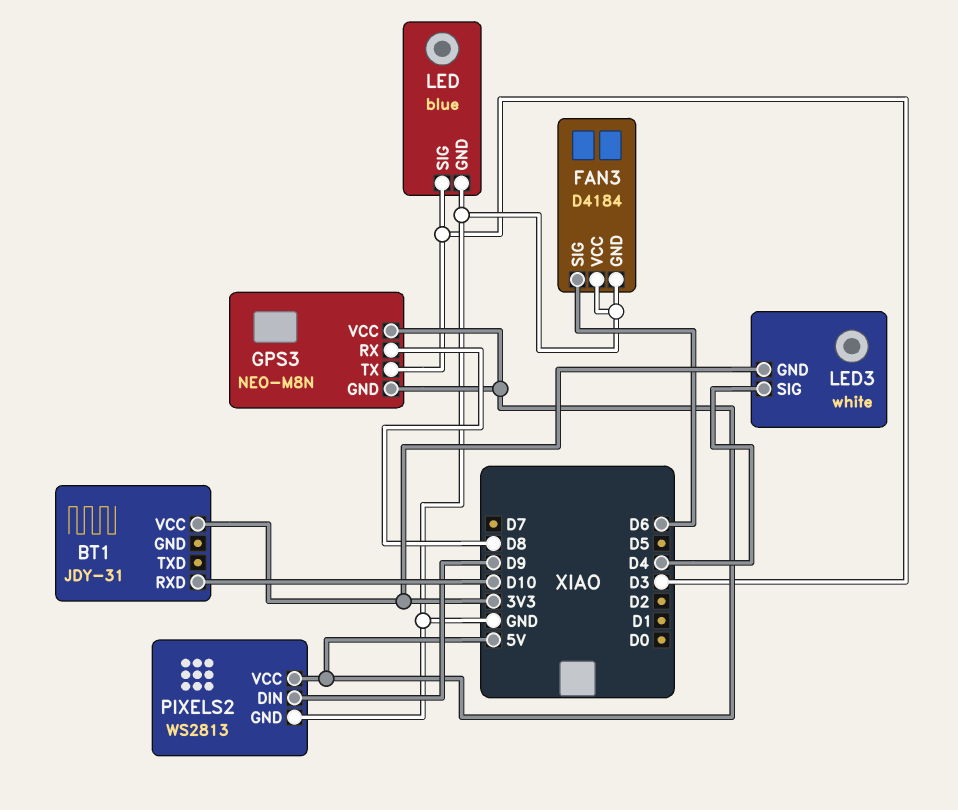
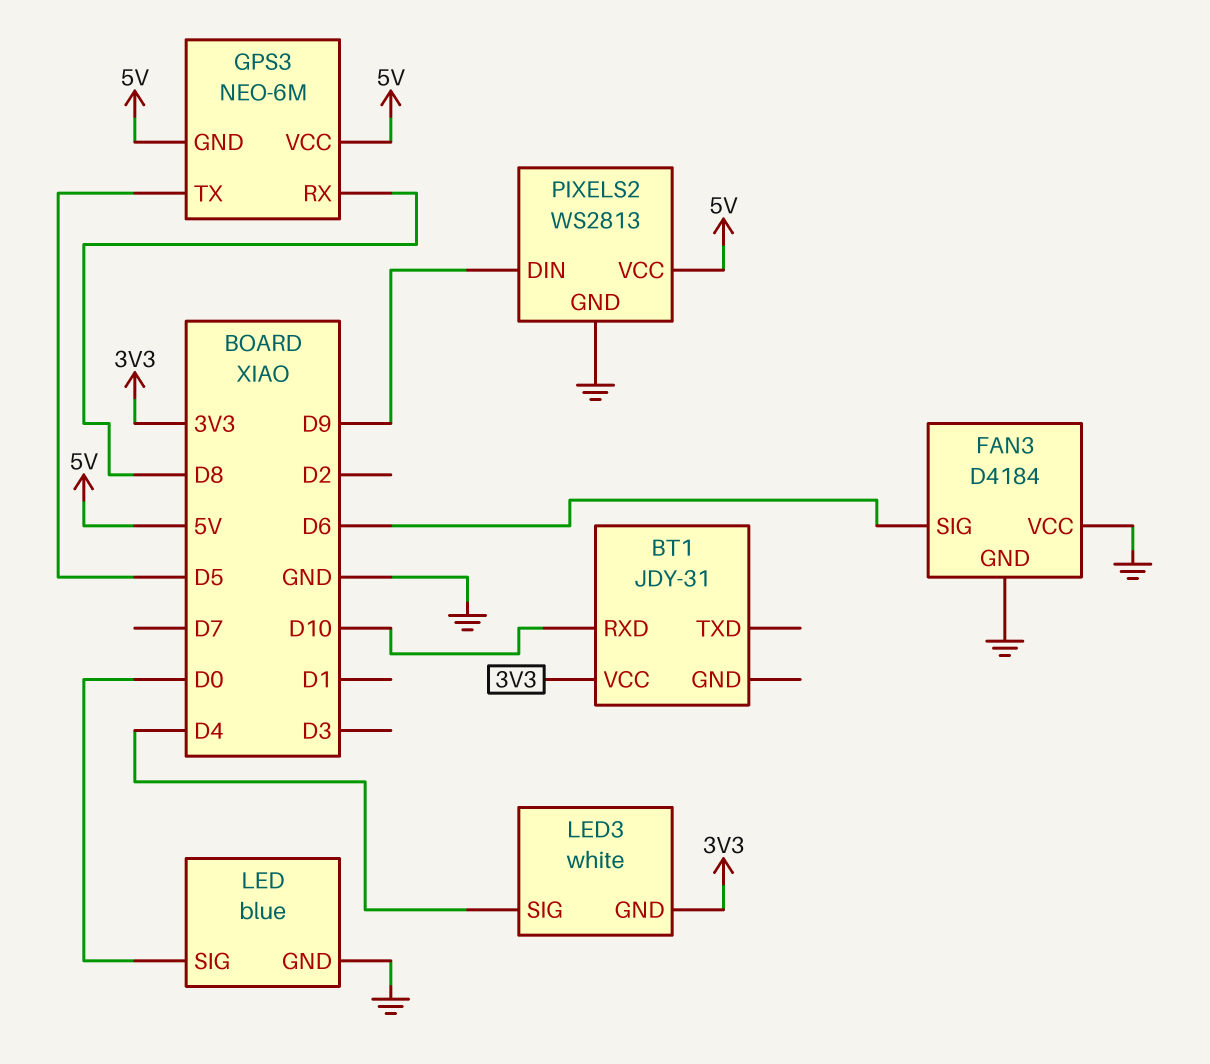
GPS3: NEO-M8N -> NEO-6M
GPS3 pin TX: D3 -> D5
LED pin SIG: D3 -> D0

